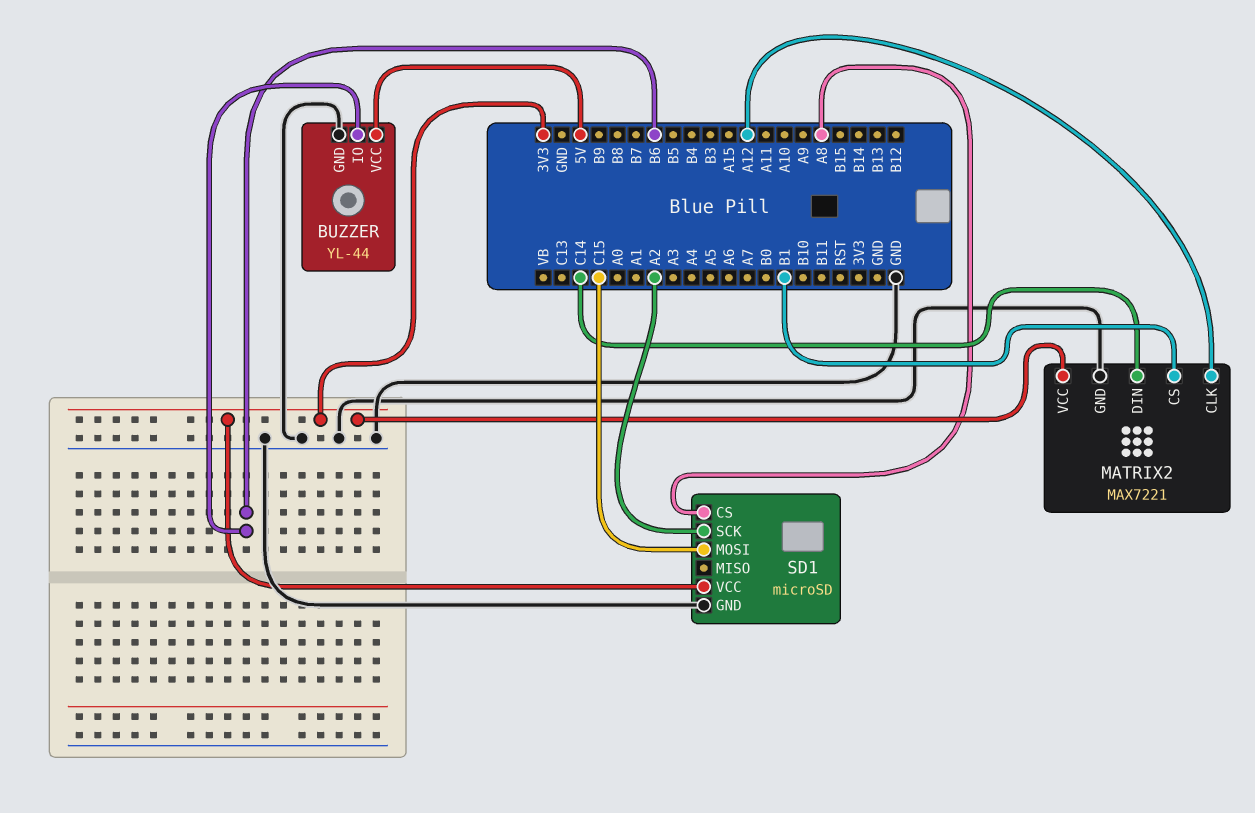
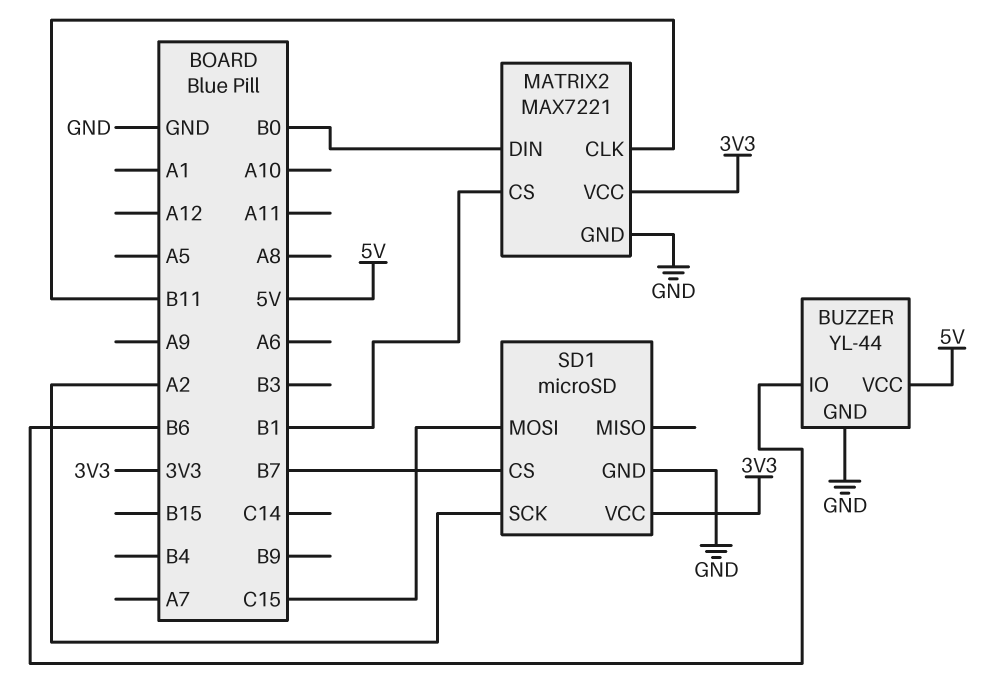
MATRIX2 pin CLK: A12 -> B11
MATRIX2 pin DIN: C14 -> B0
SD1 pin CS: A8 -> B7

